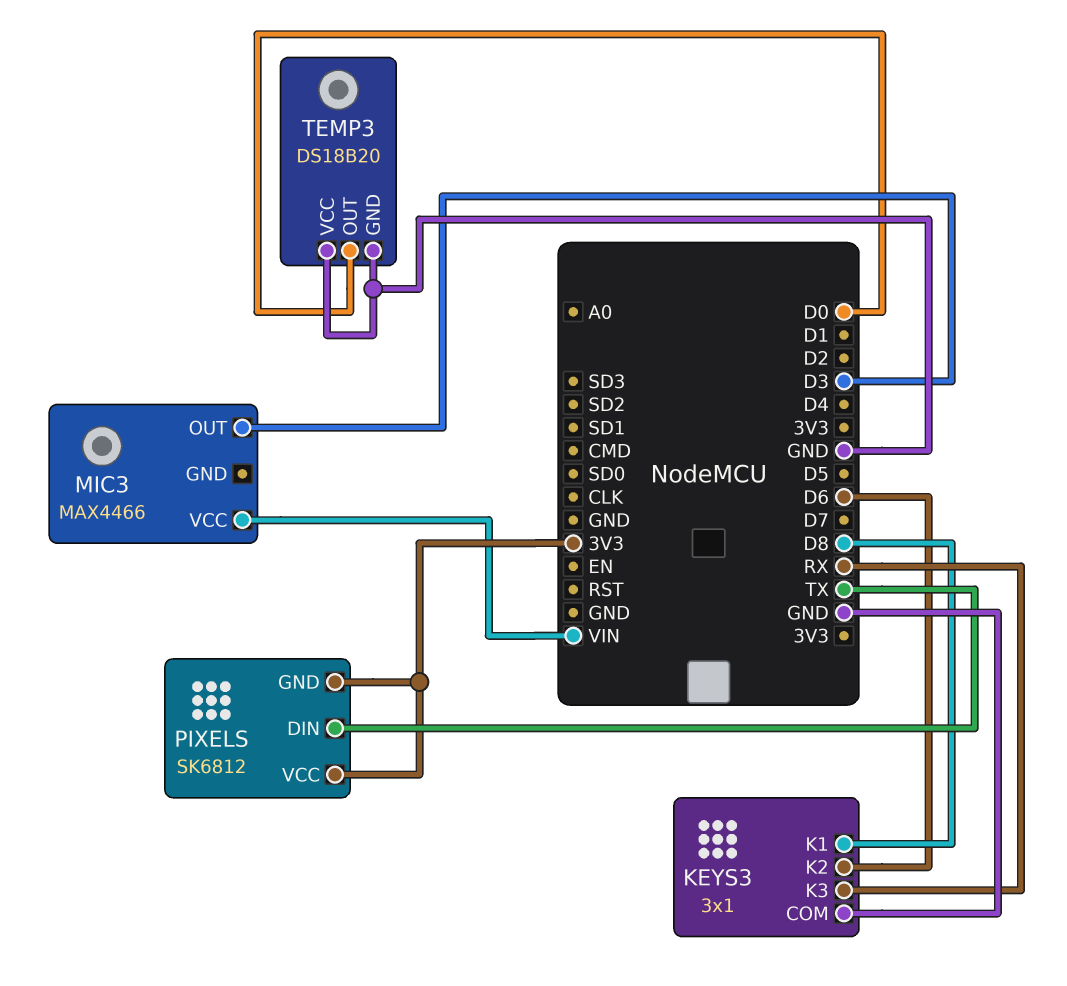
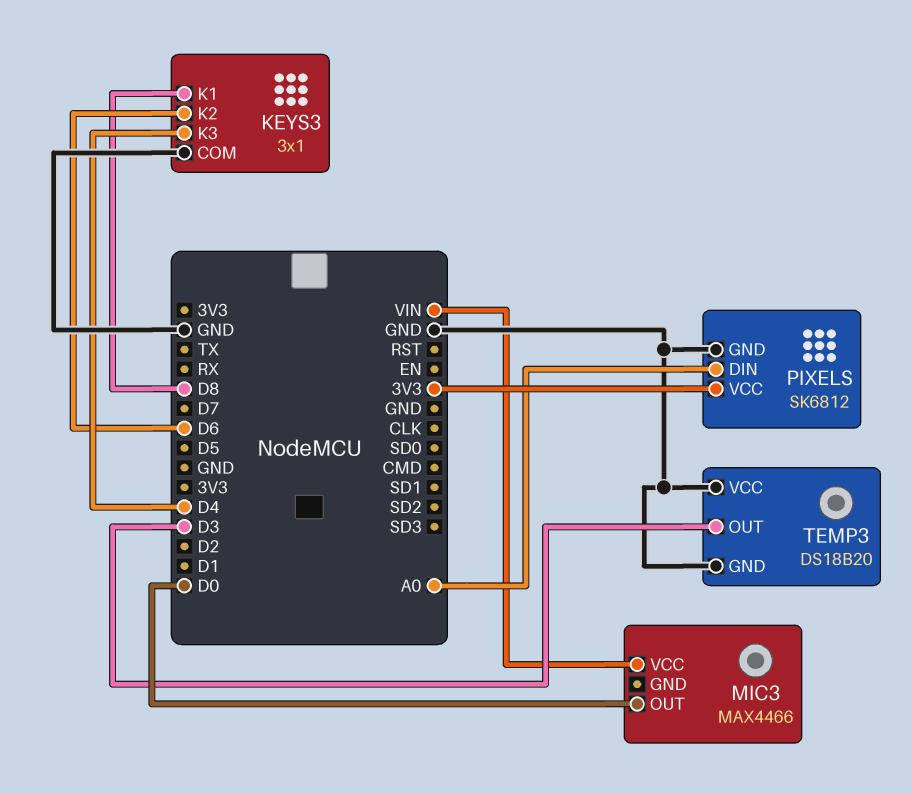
KEYS3 pin K3: RX -> D4
MIC3 pin OUT: D3 -> D0
PIXELS pin DIN: TX -> A0
PIXELS pin GND: 3V3 -> GND
TEMP3 pin OUT: D0 -> D3

